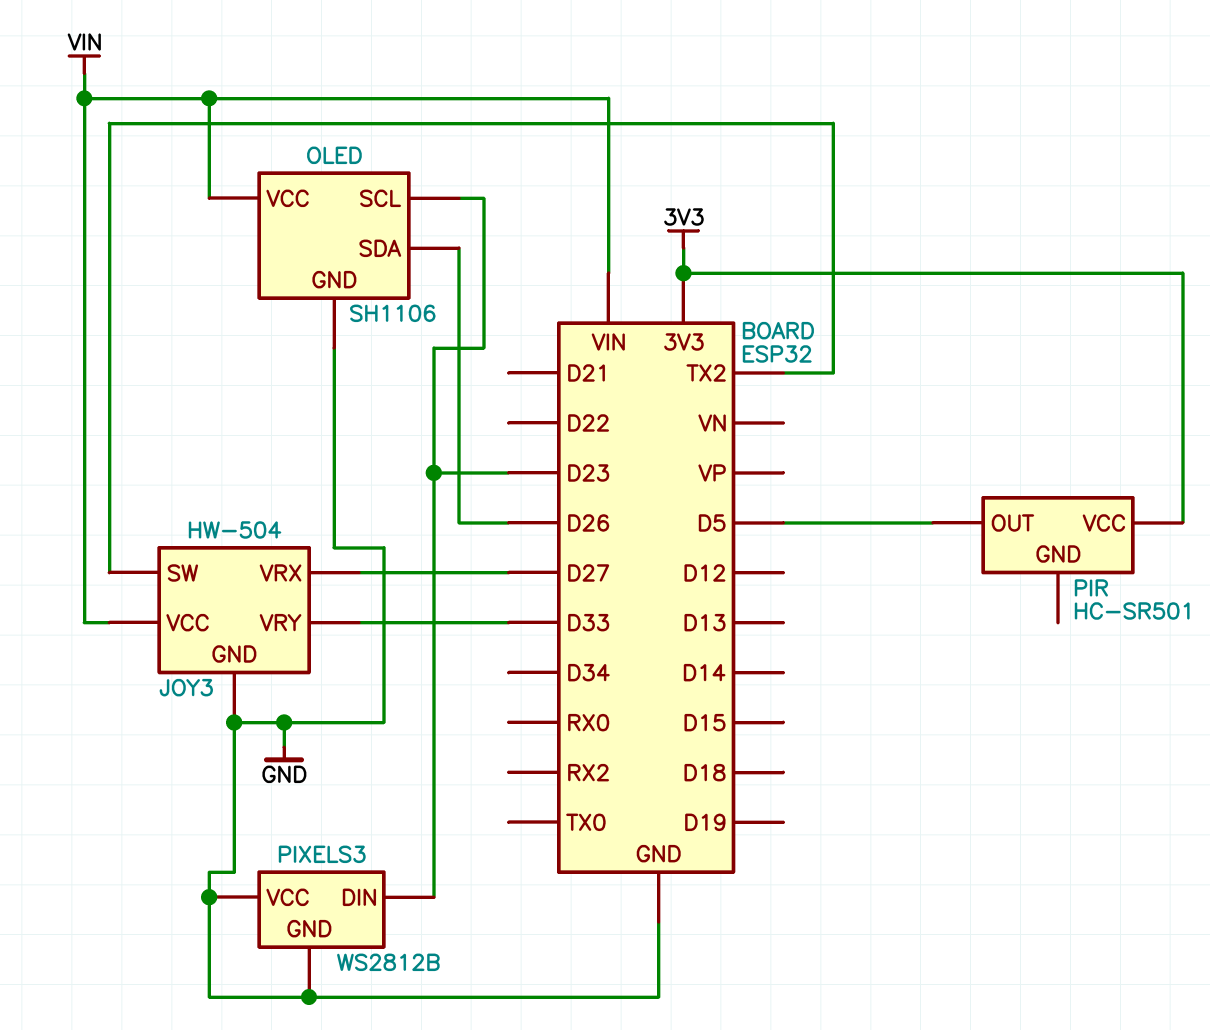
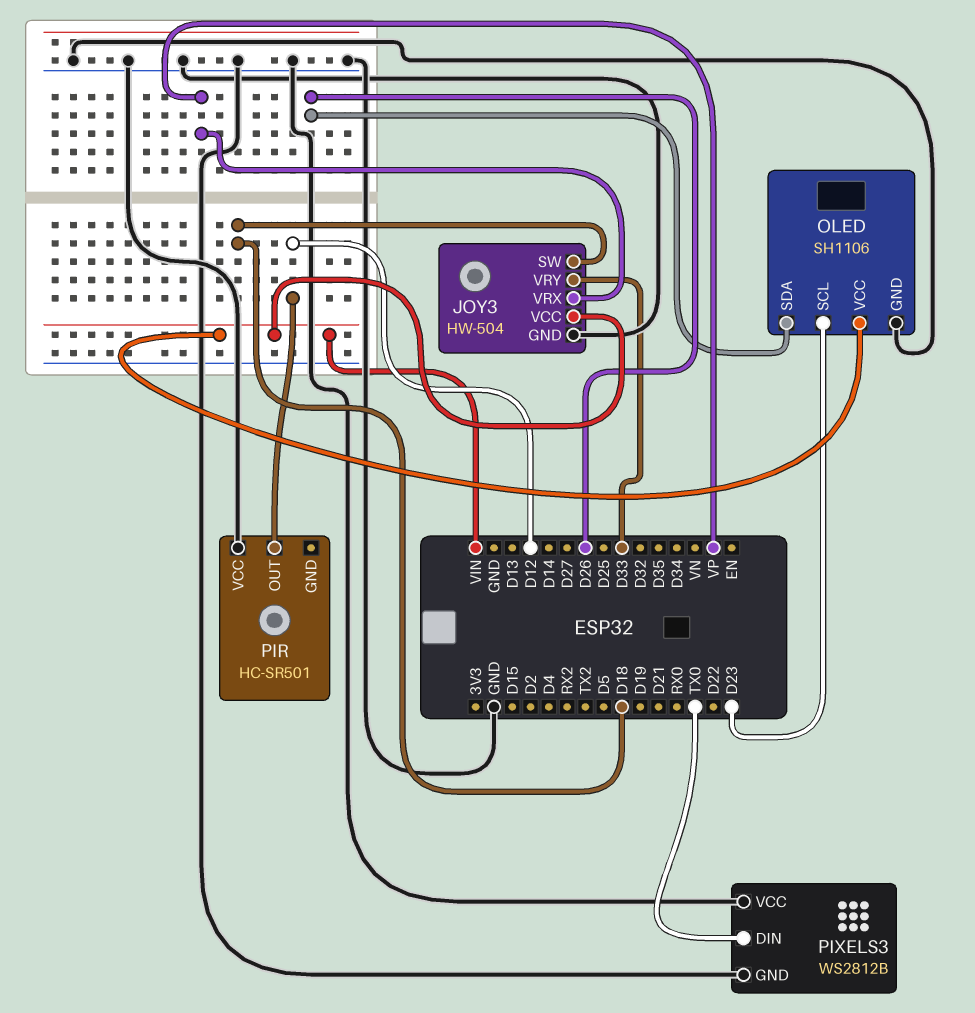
JOY3 pin SW: TX2 -> D18
JOY3 pin VRX: D27 -> VP
PIR pin OUT: D5 -> D12
PIR pin VCC: 3V3 -> GND
PIXELS3 pin DIN: D23 -> TX0

